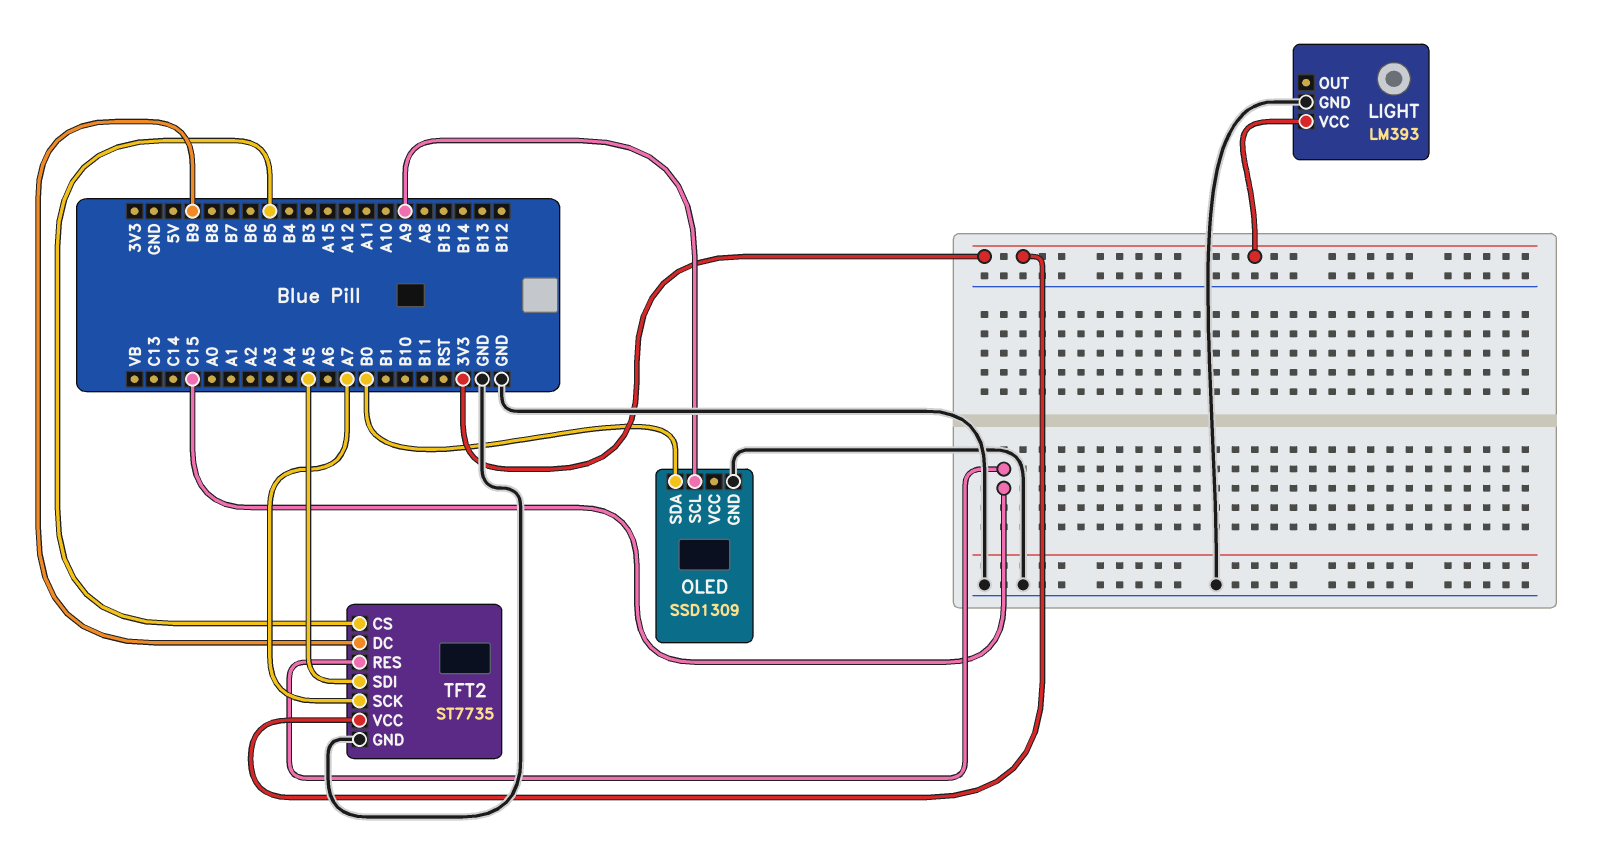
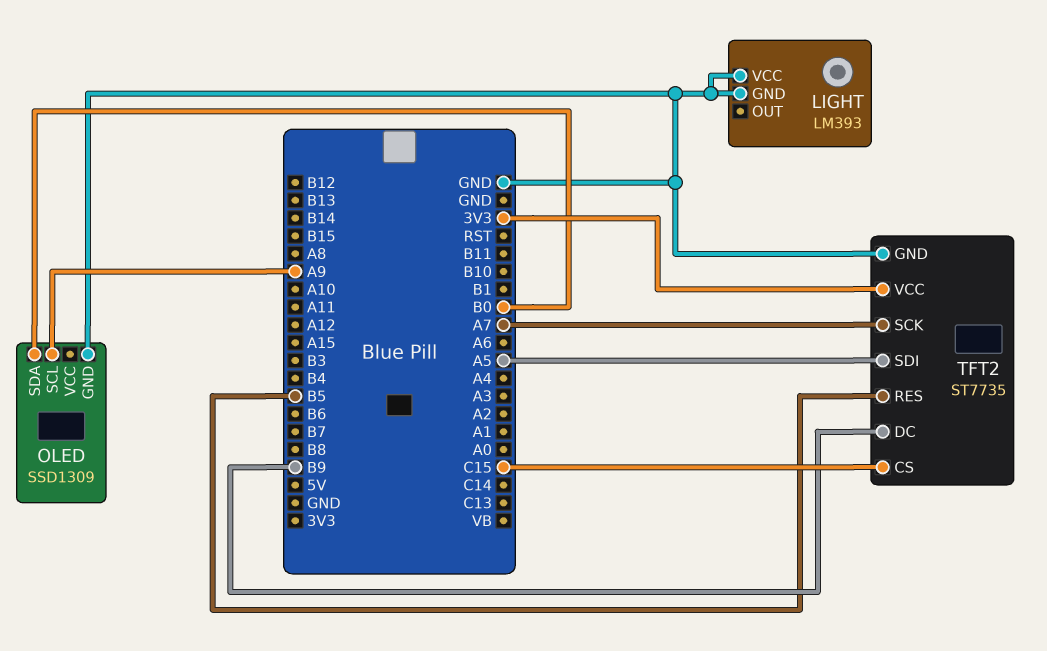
LIGHT pin VCC: 3V3 -> GND
TFT2 pin CS: B5 -> C15
TFT2 pin RES: C15 -> B5

